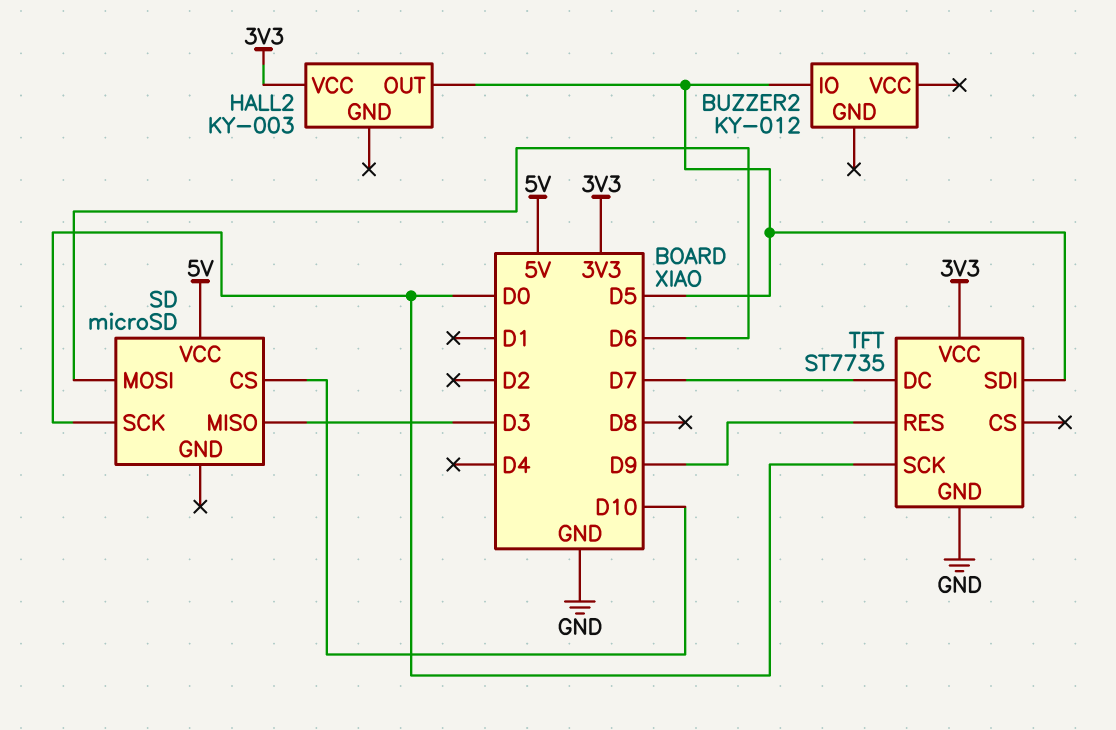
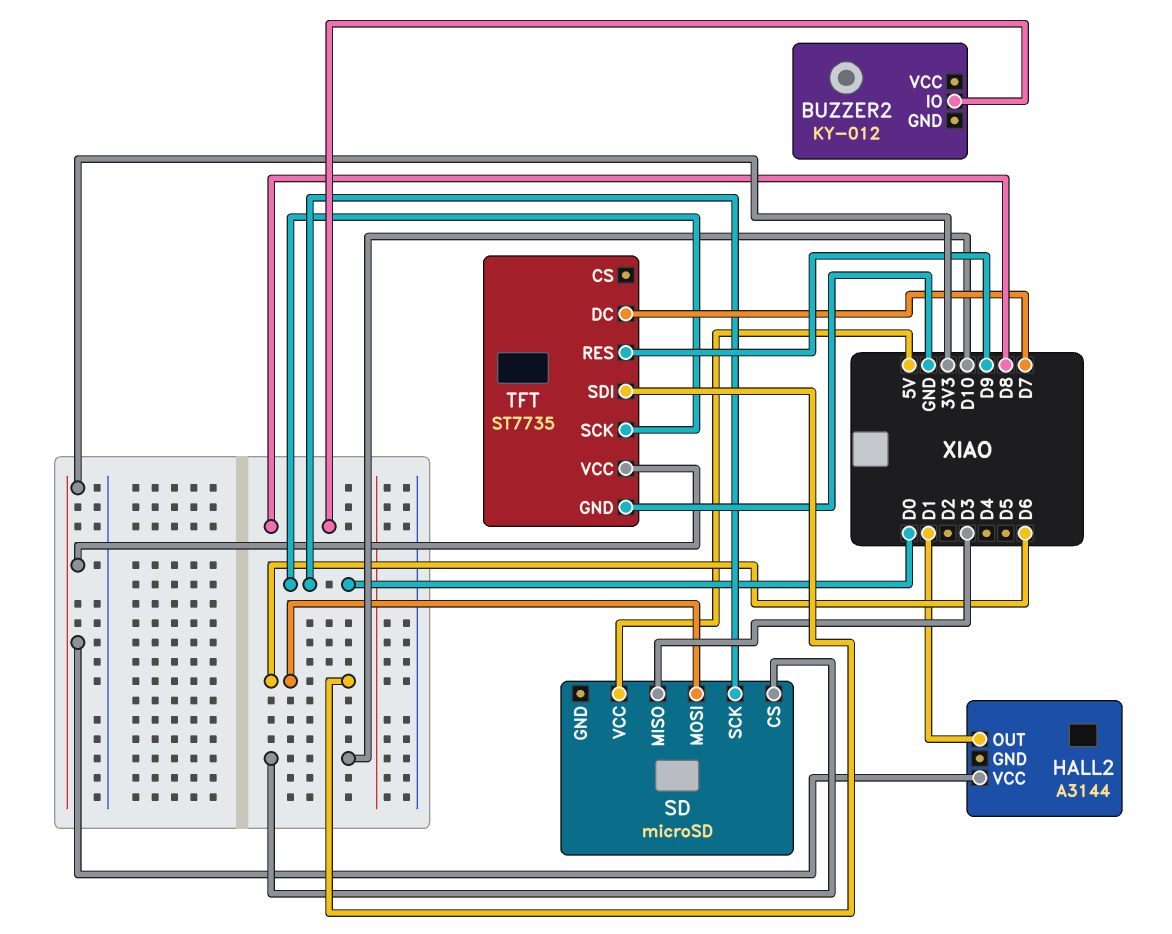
BUZZER2 pin IO: D5 -> D8
HALL2: KY-003 -> A3144
HALL2 pin OUT: D5 -> D1
TFT pin SDI: D5 -> D6

